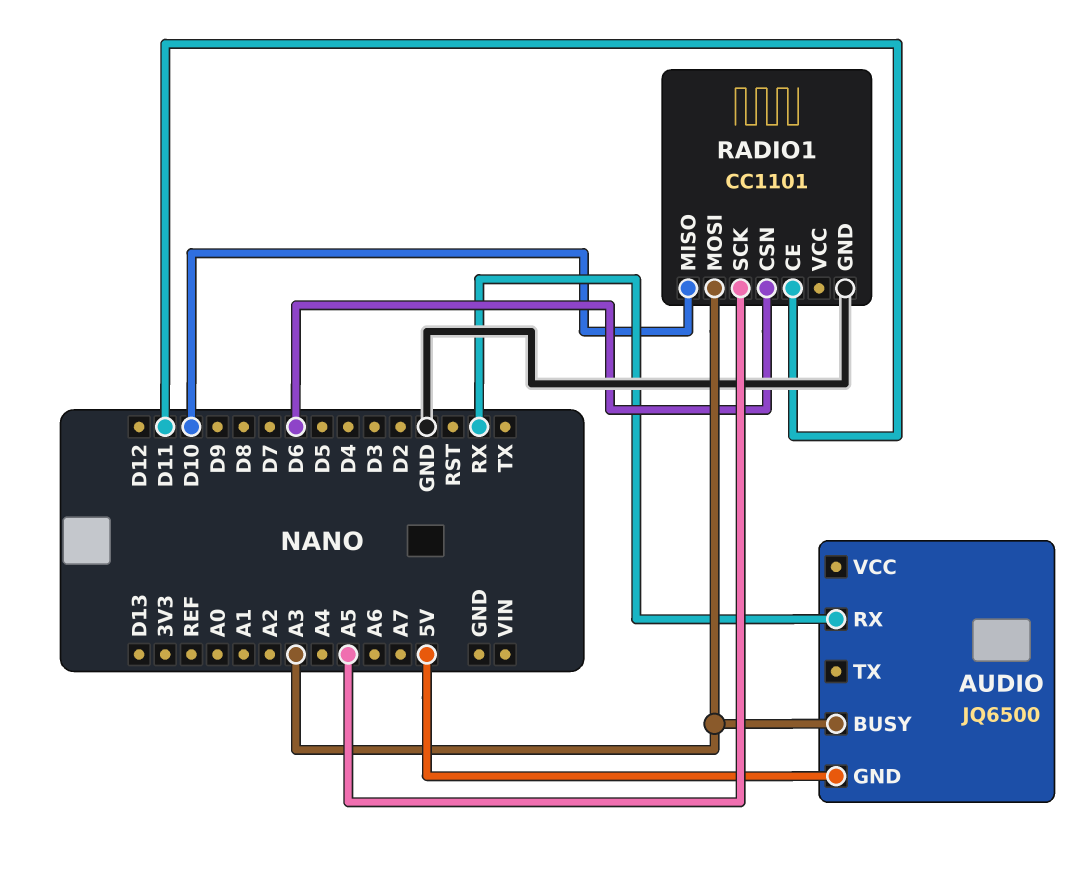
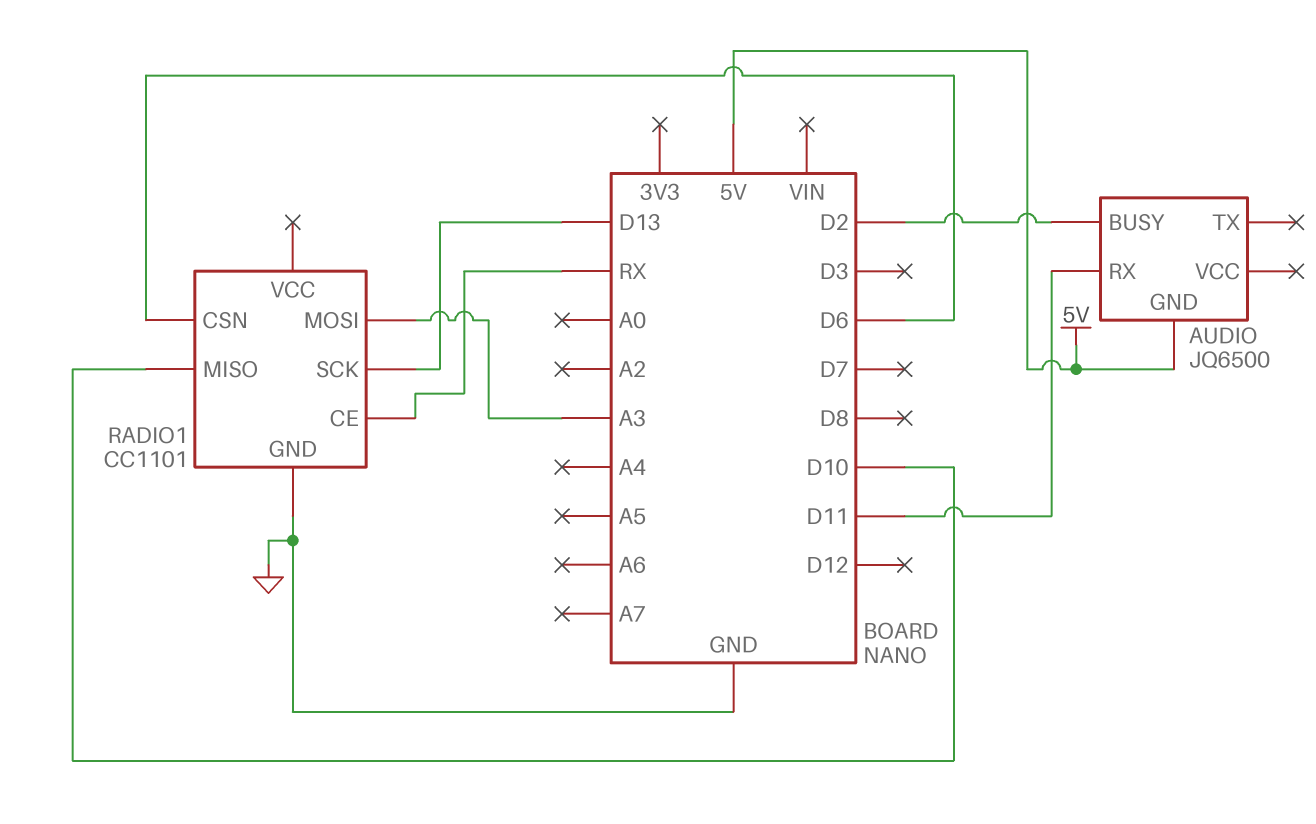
AUDIO pin BUSY: A3 -> D2
AUDIO pin RX: RX -> D11
RADIO1 pin CE: D11 -> RX
RADIO1 pin SCK: A5 -> D13

